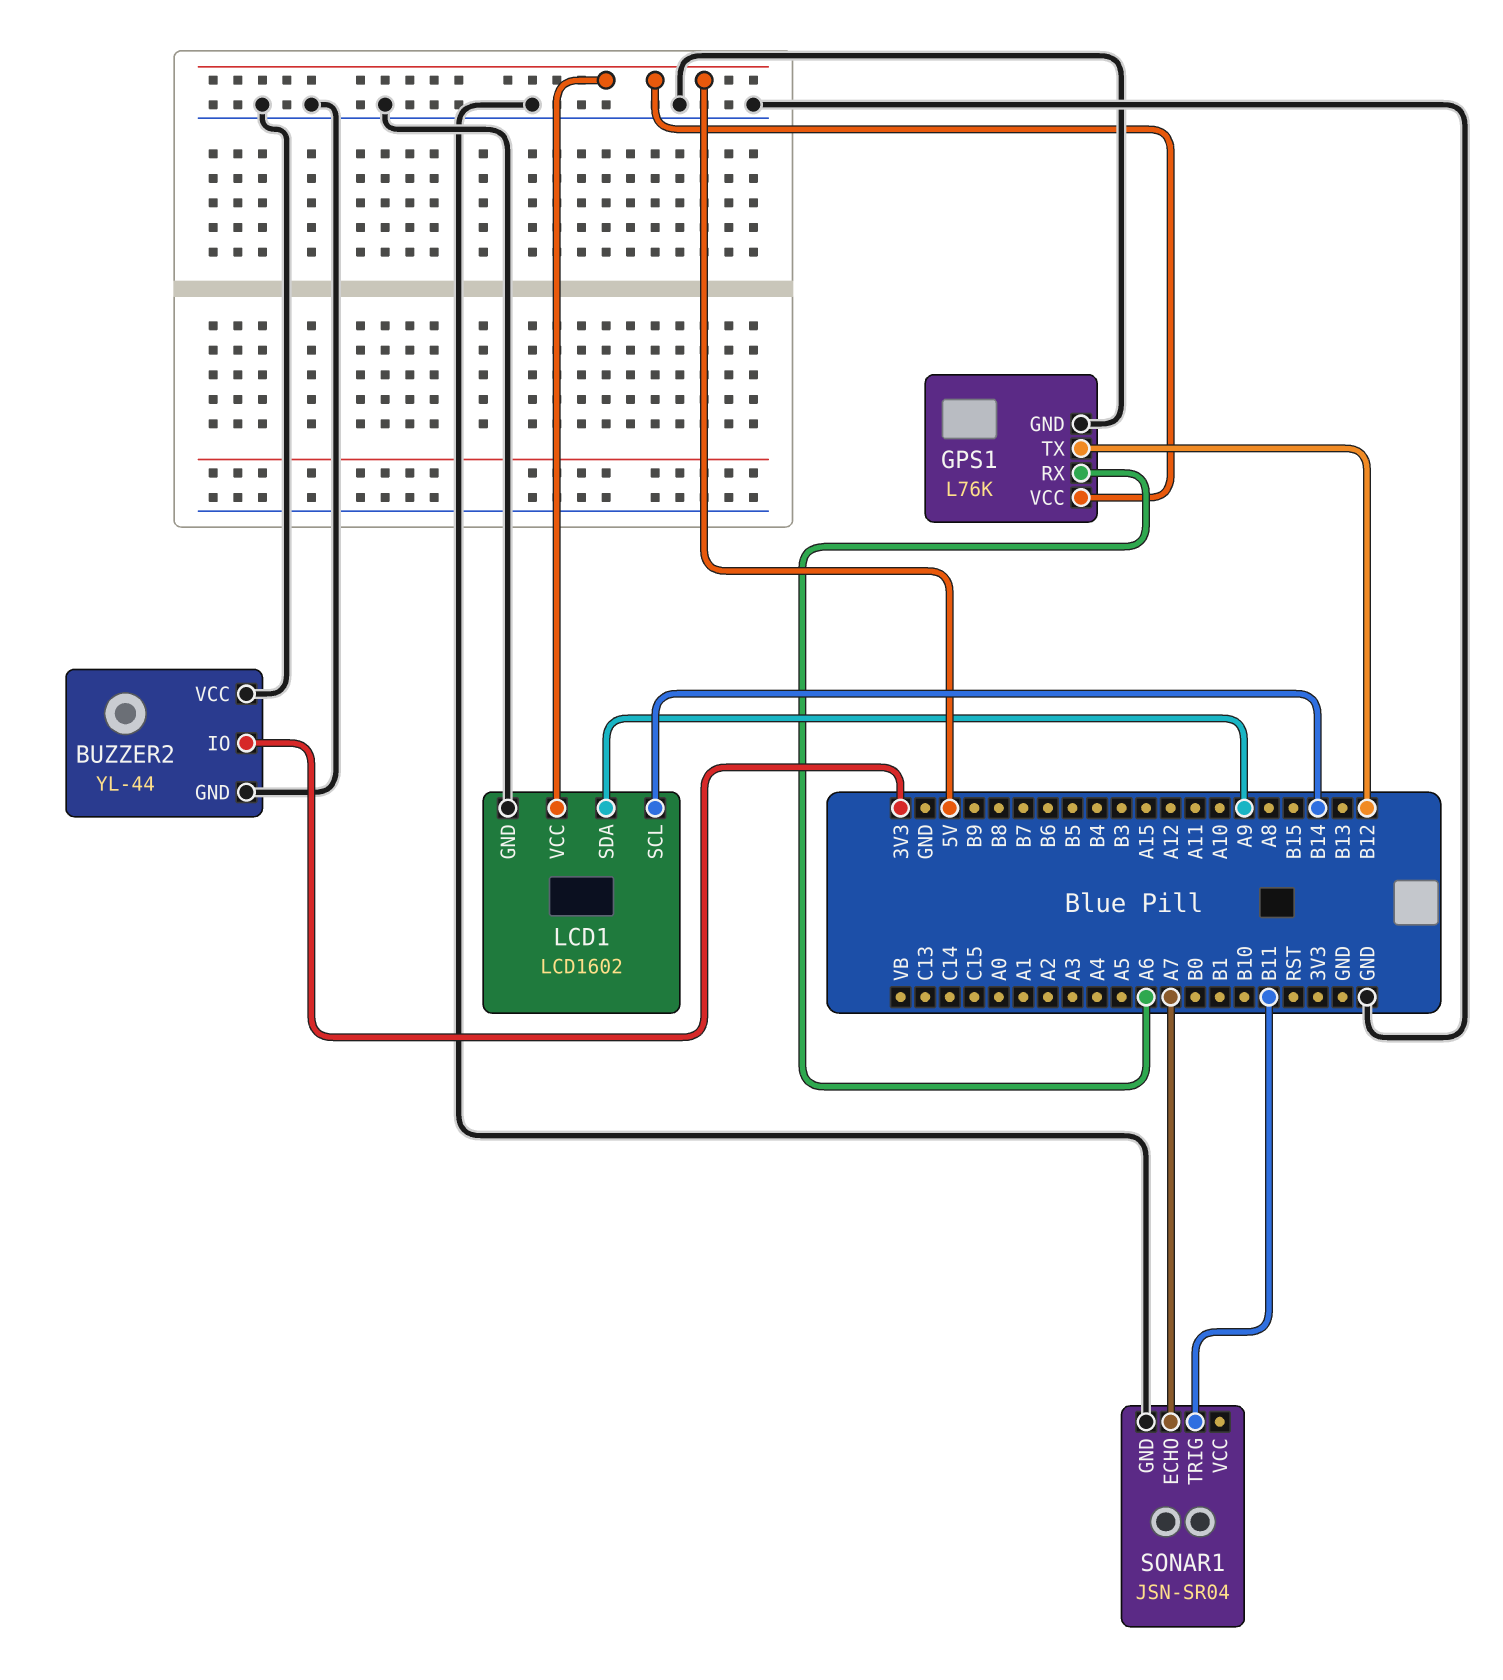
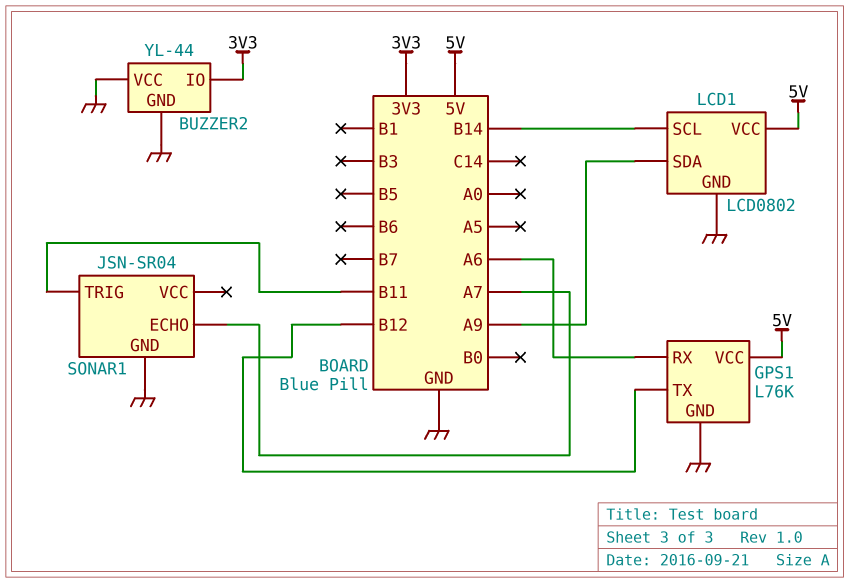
LCD1: LCD1602 -> LCD0802

